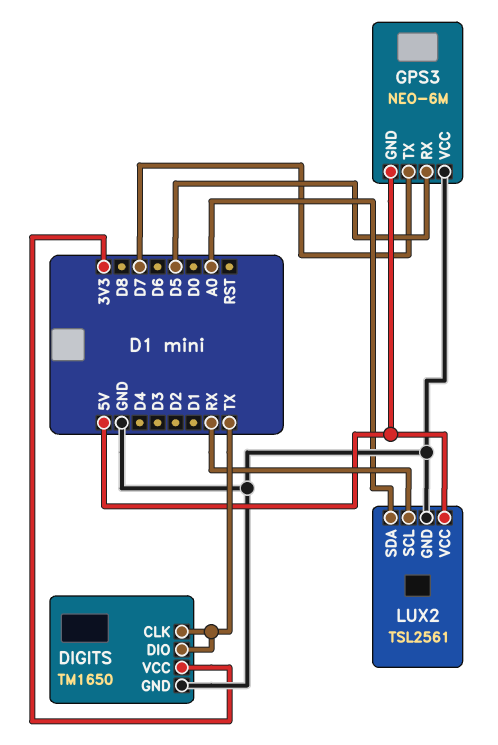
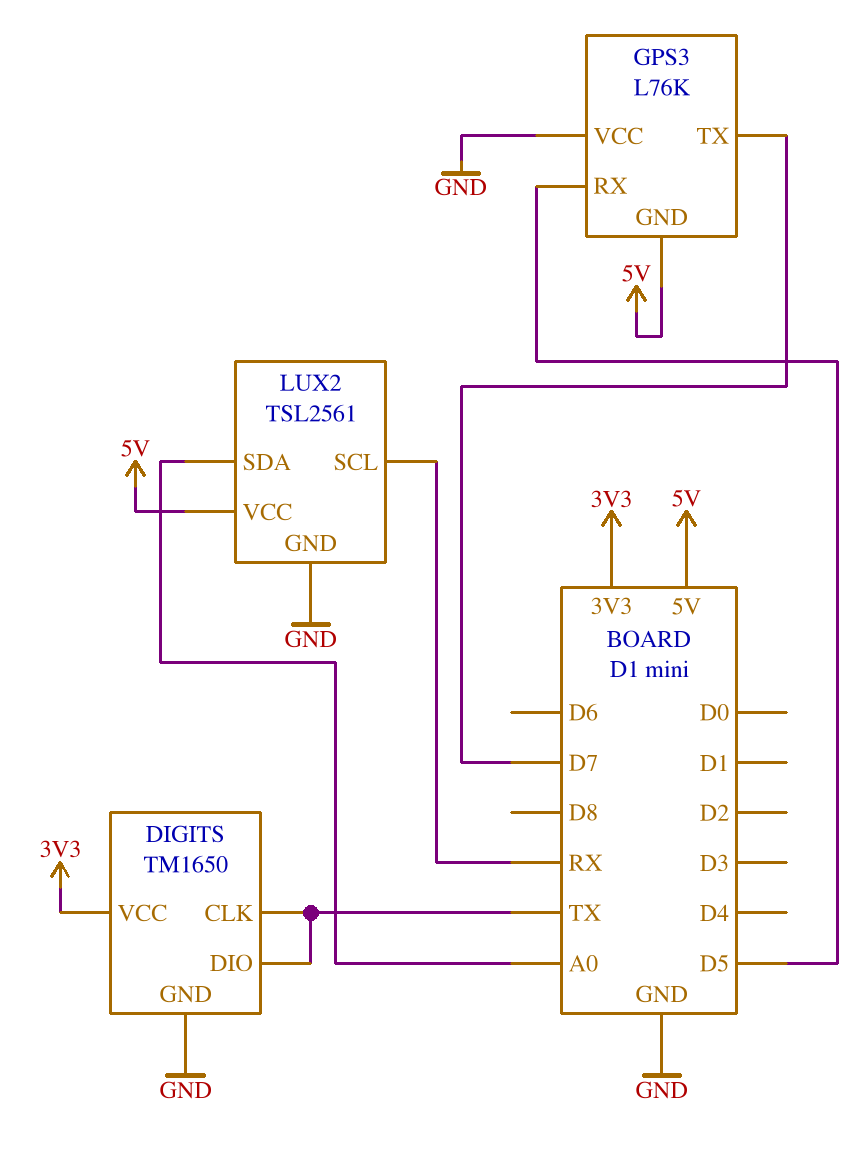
GPS3: NEO-6M -> L76K

